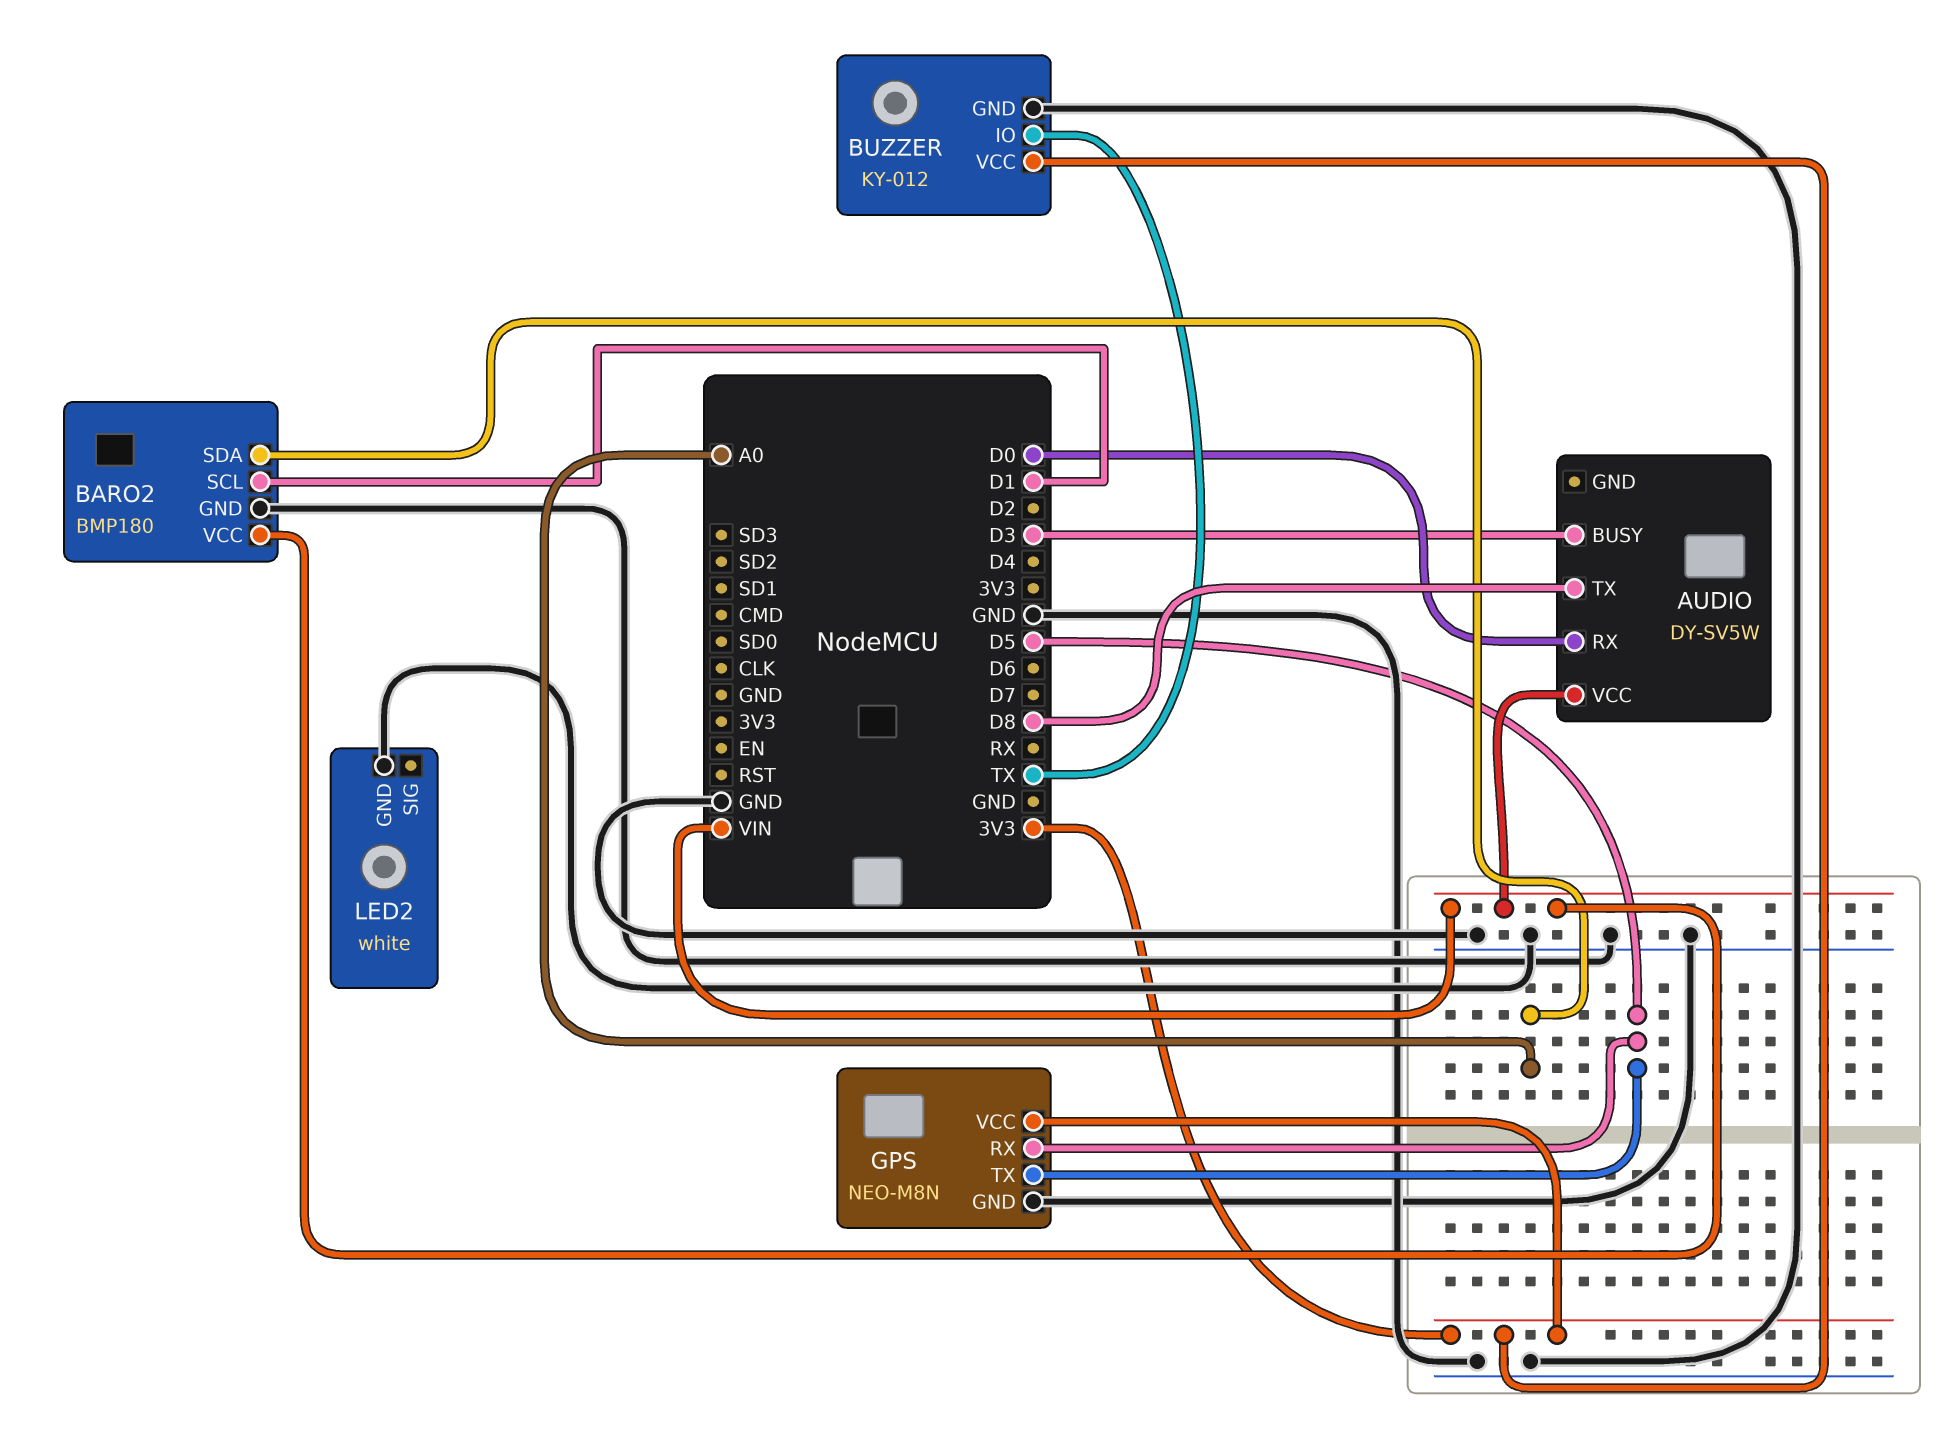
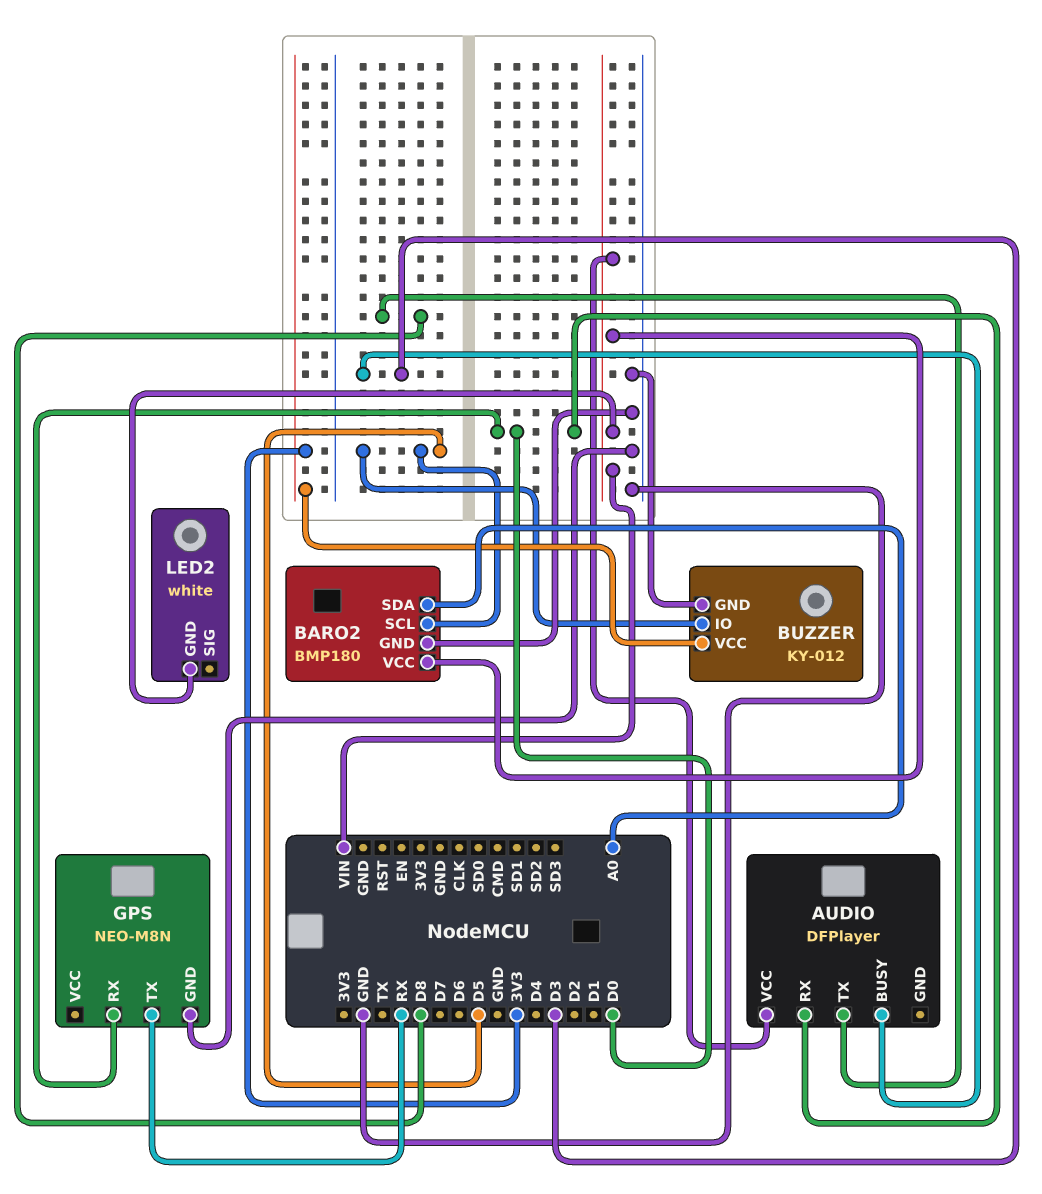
AUDIO: DY-SV5W -> DFPlayer
BARO2 pin SCL: D1 -> D5
BUZZER pin IO: TX -> D5
GPS pin RX: D5 -> D0
GPS pin TX: D5 -> RX
GPS pin VCC: 3V3 -> none
LED2 pin GND: GND -> VIN

